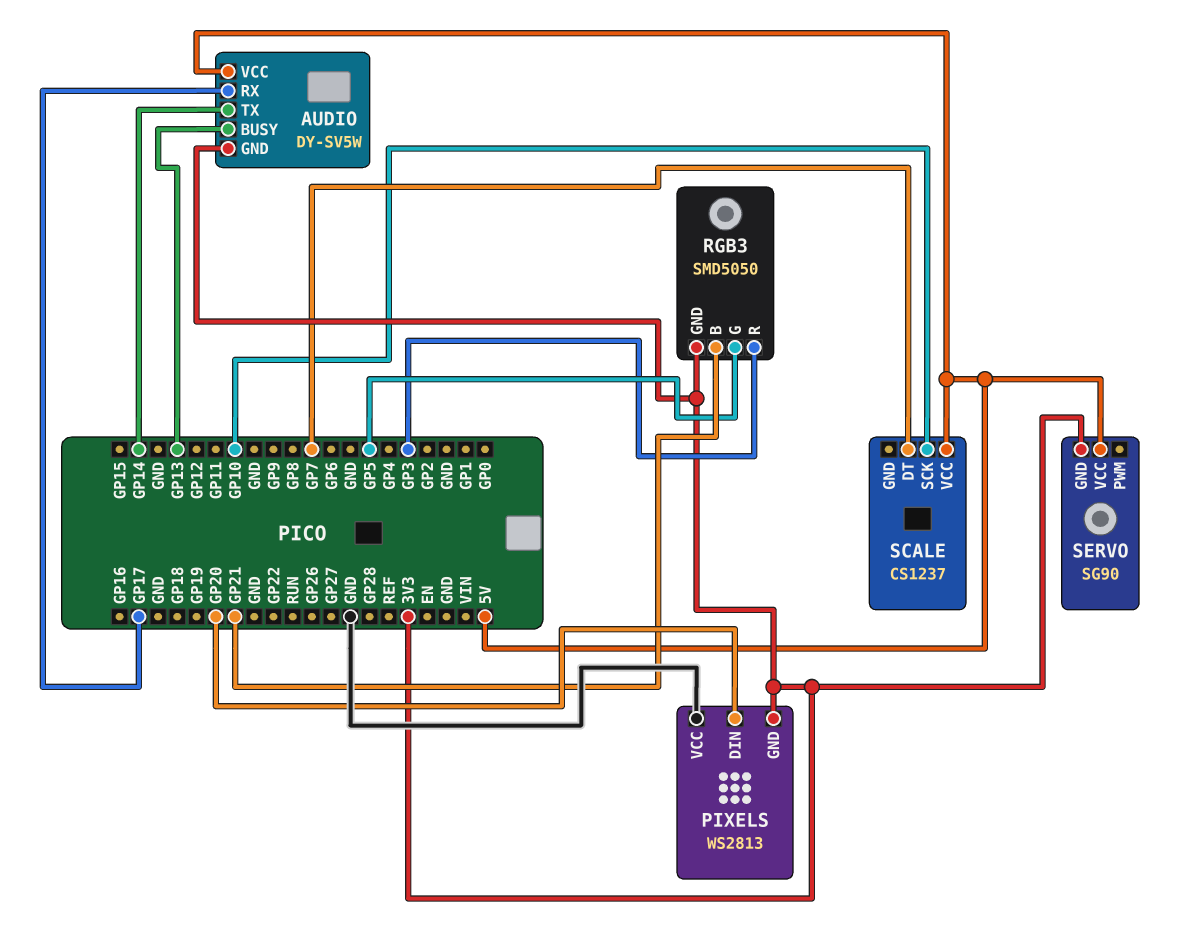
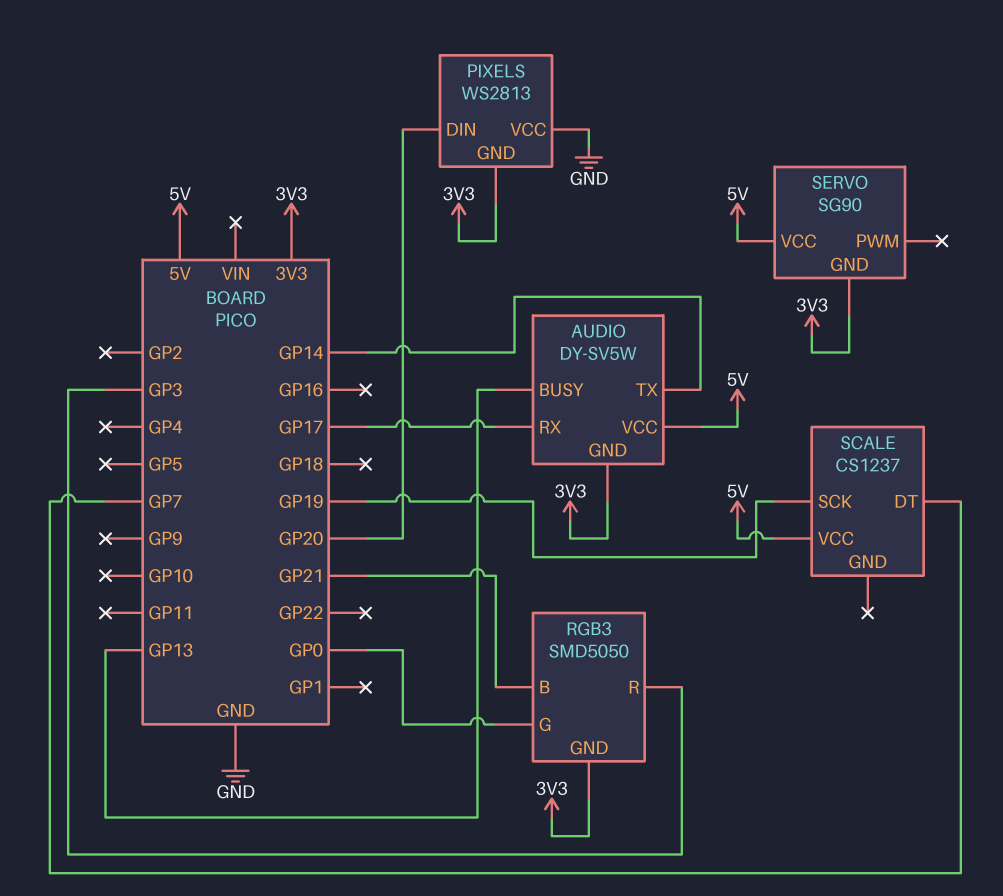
RGB3 pin G: GP5 -> GP0
SCALE pin SCK: GP10 -> GP19

